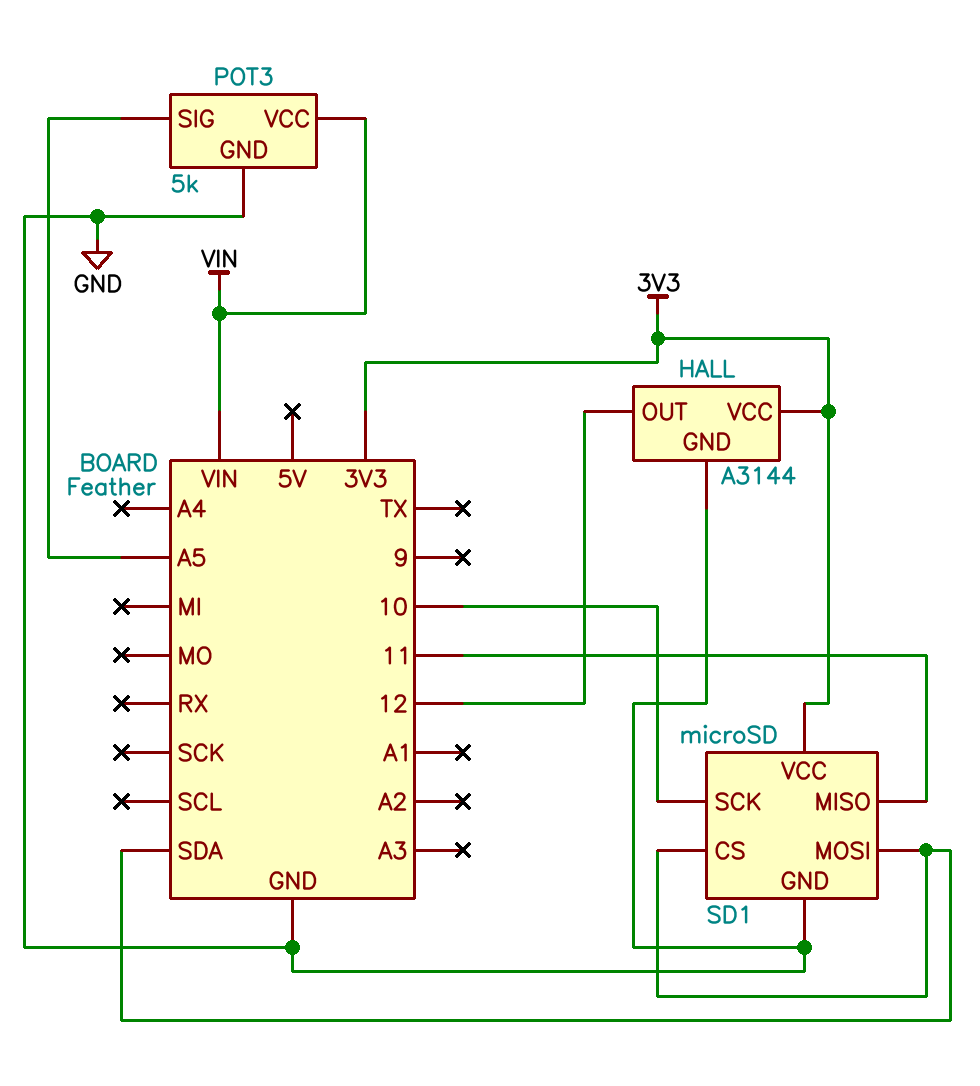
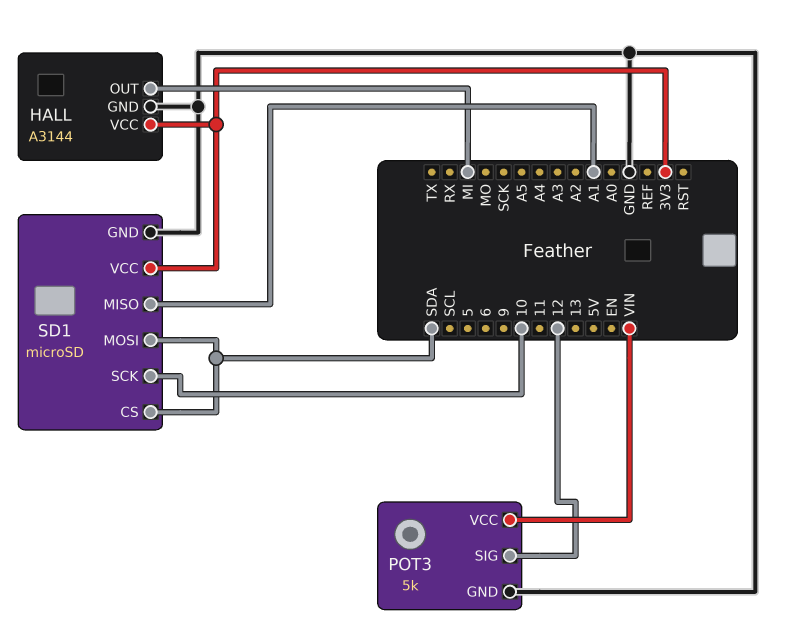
HALL pin OUT: 12 -> MI
POT3 pin SIG: A5 -> 12
SD1 pin MISO: 11 -> A1

